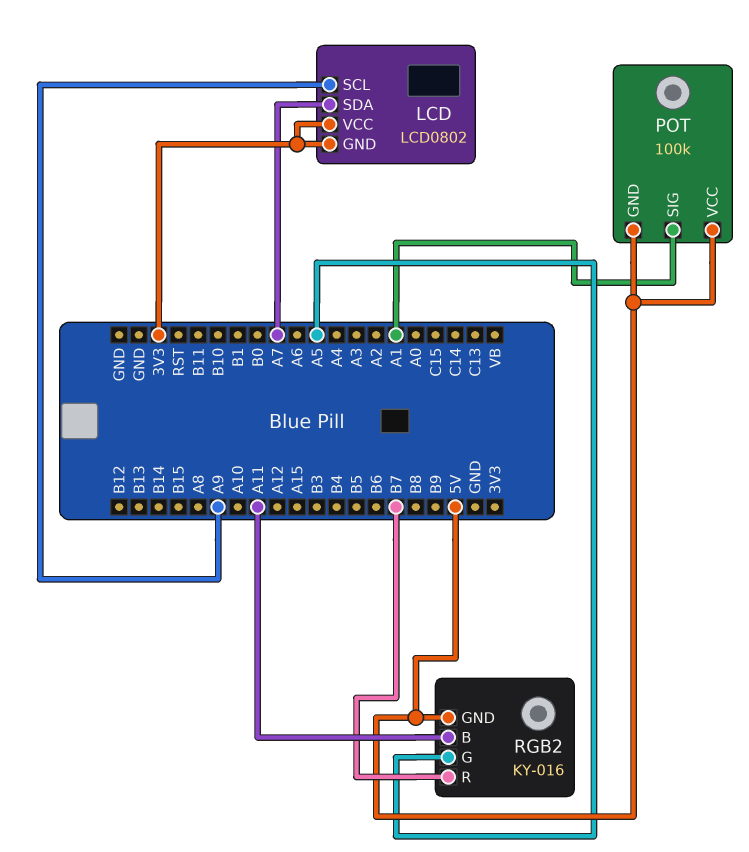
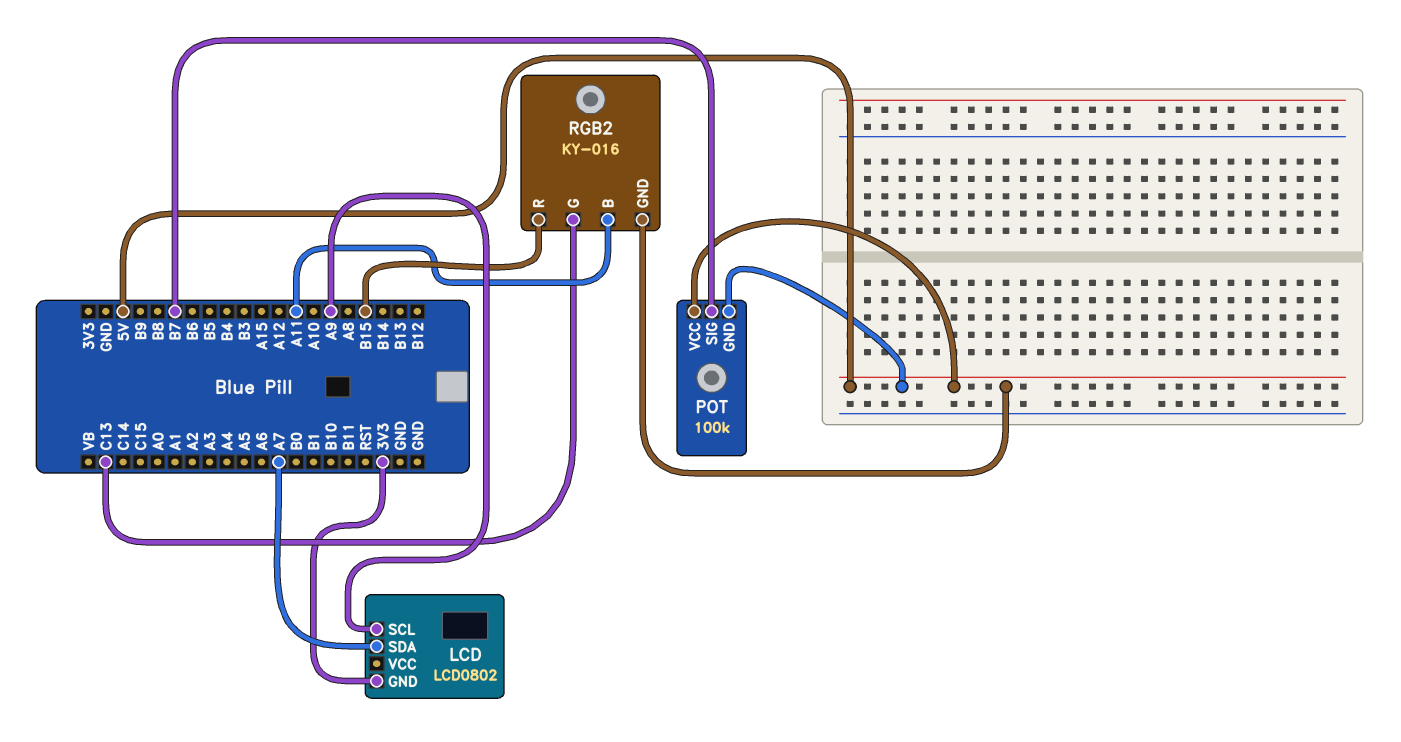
LCD pin VCC: 3V3 -> none
POT pin SIG: A1 -> B7
RGB2 pin G: A5 -> C13
RGB2 pin R: B7 -> B15

